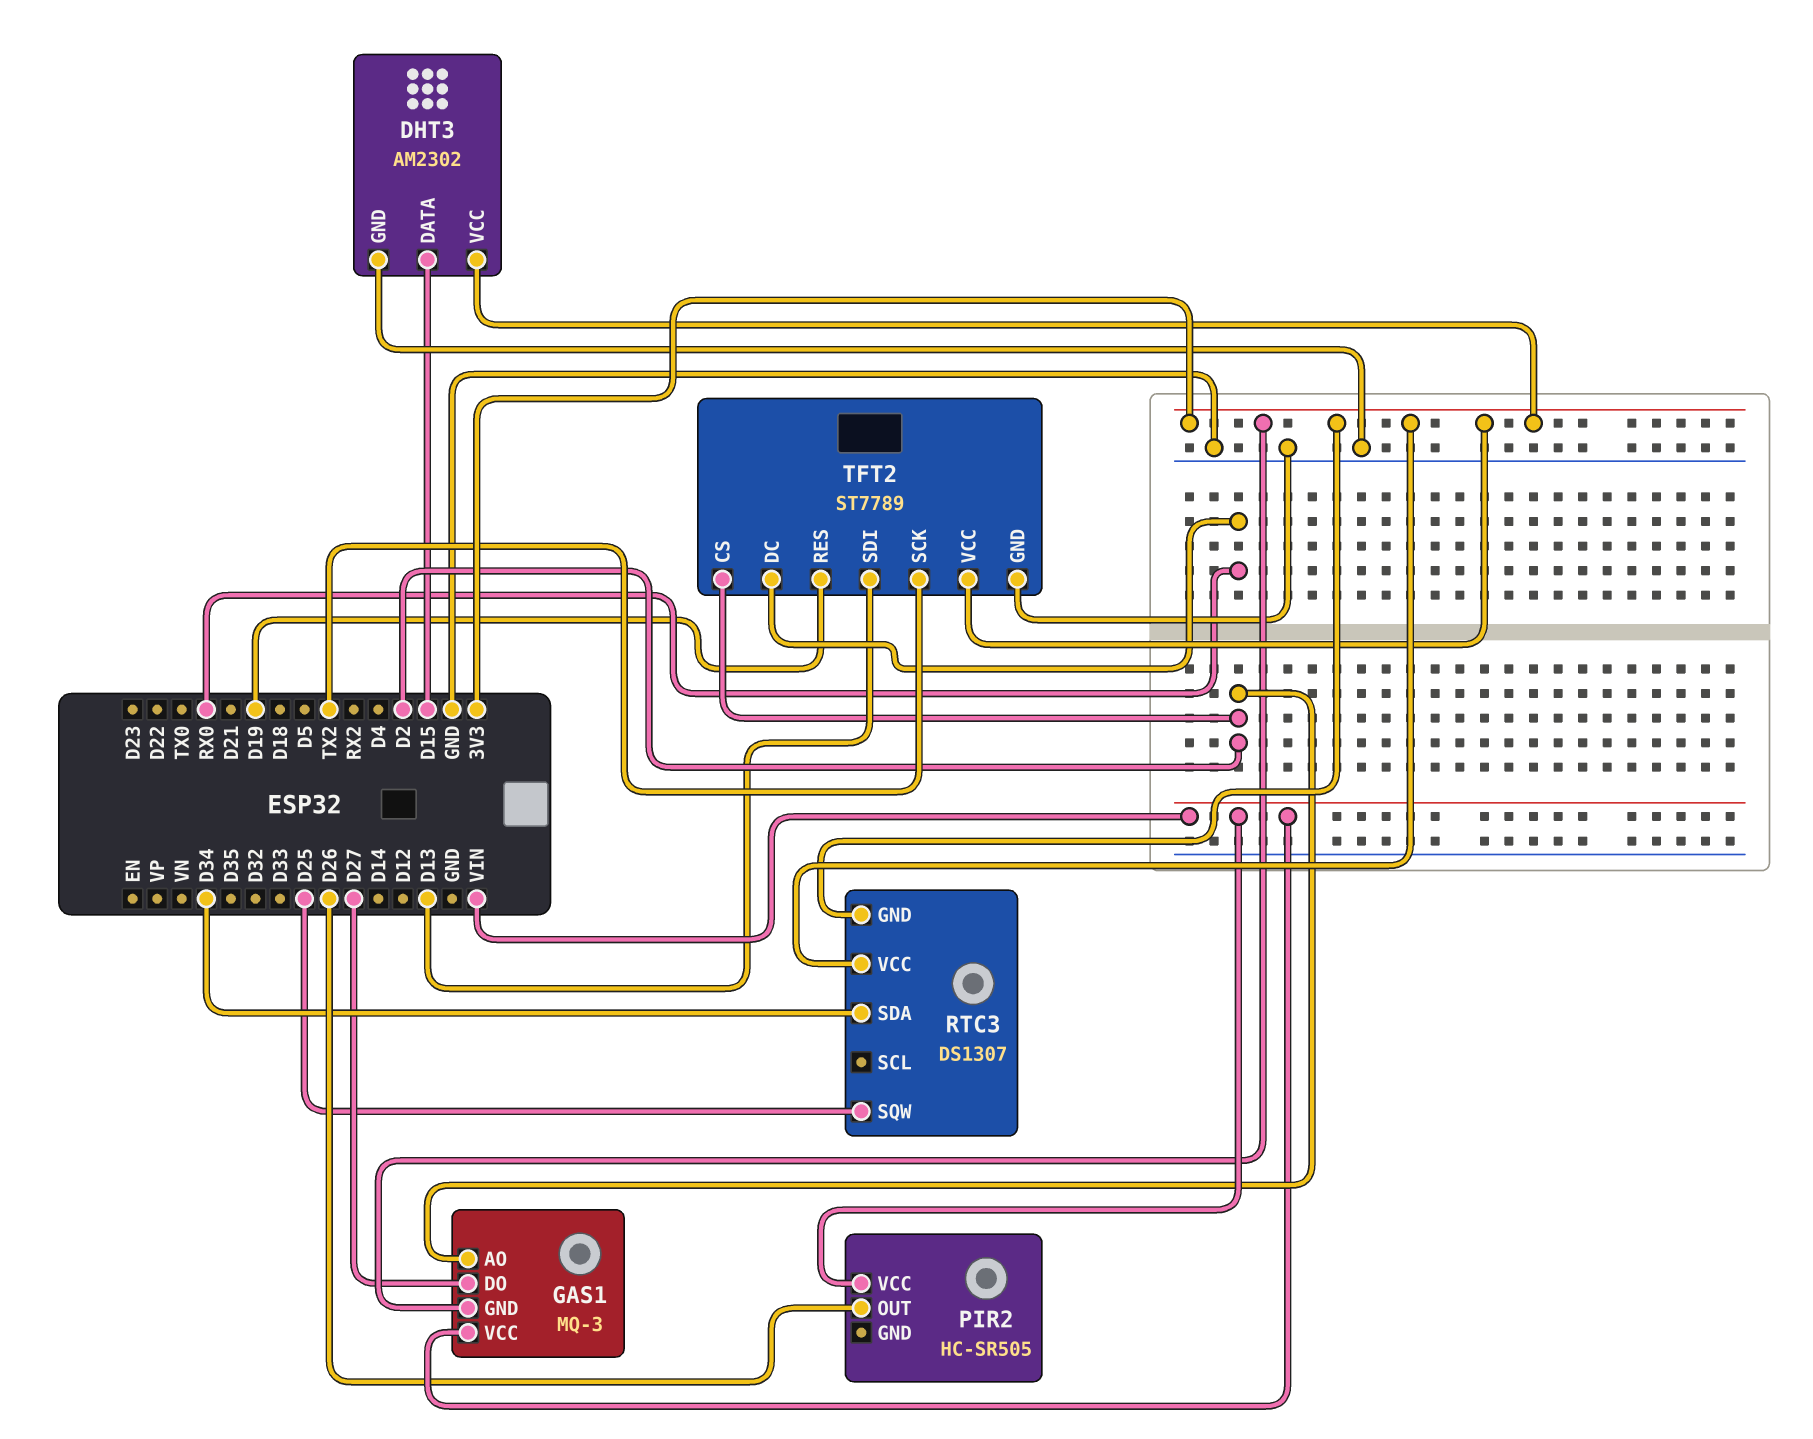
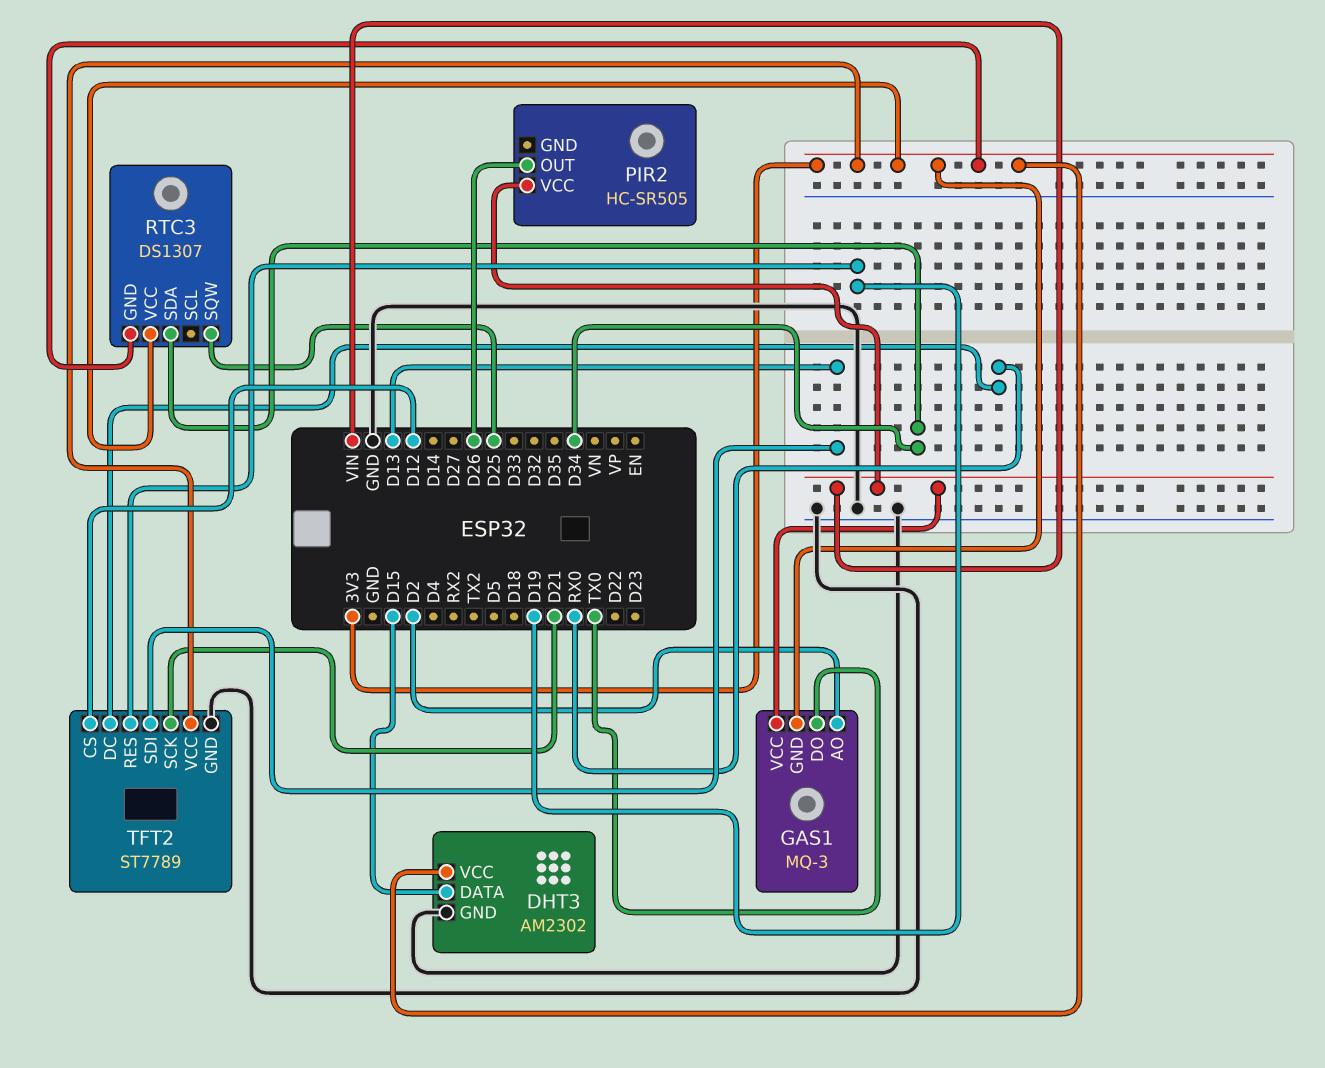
GAS1 pin DO: D27 -> TX0
TFT2 pin CS: D2 -> D12
TFT2 pin SCK: TX2 -> D21

